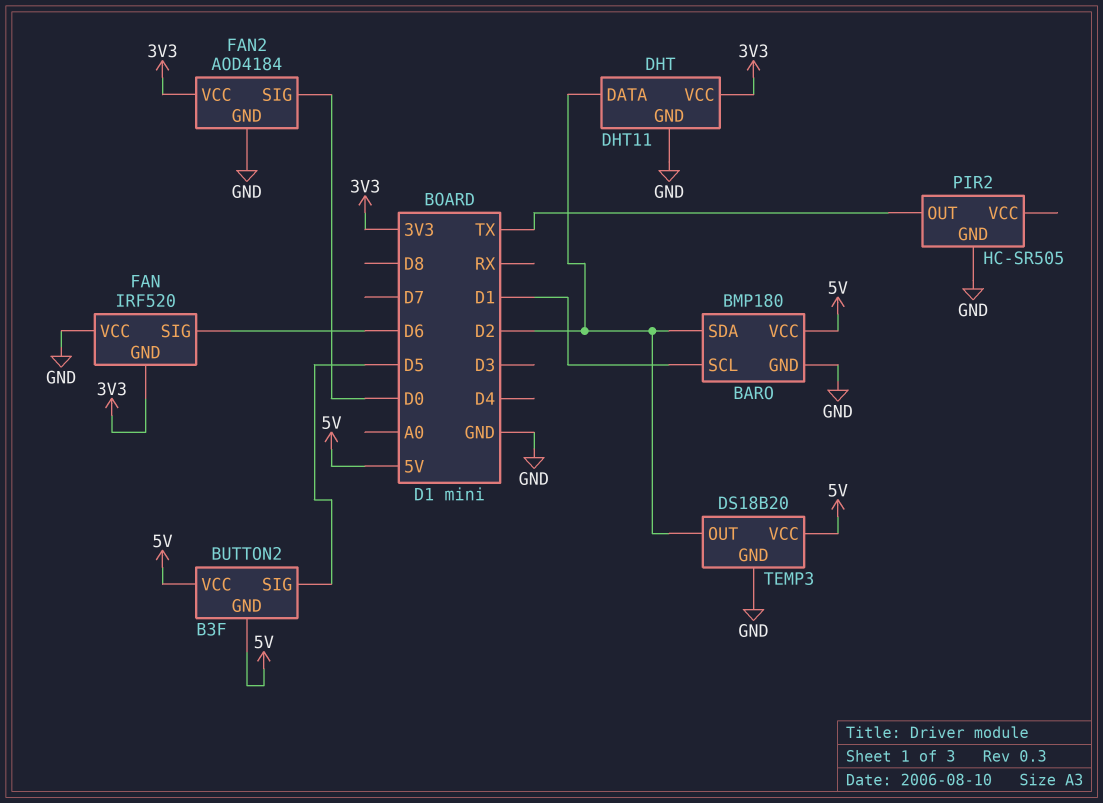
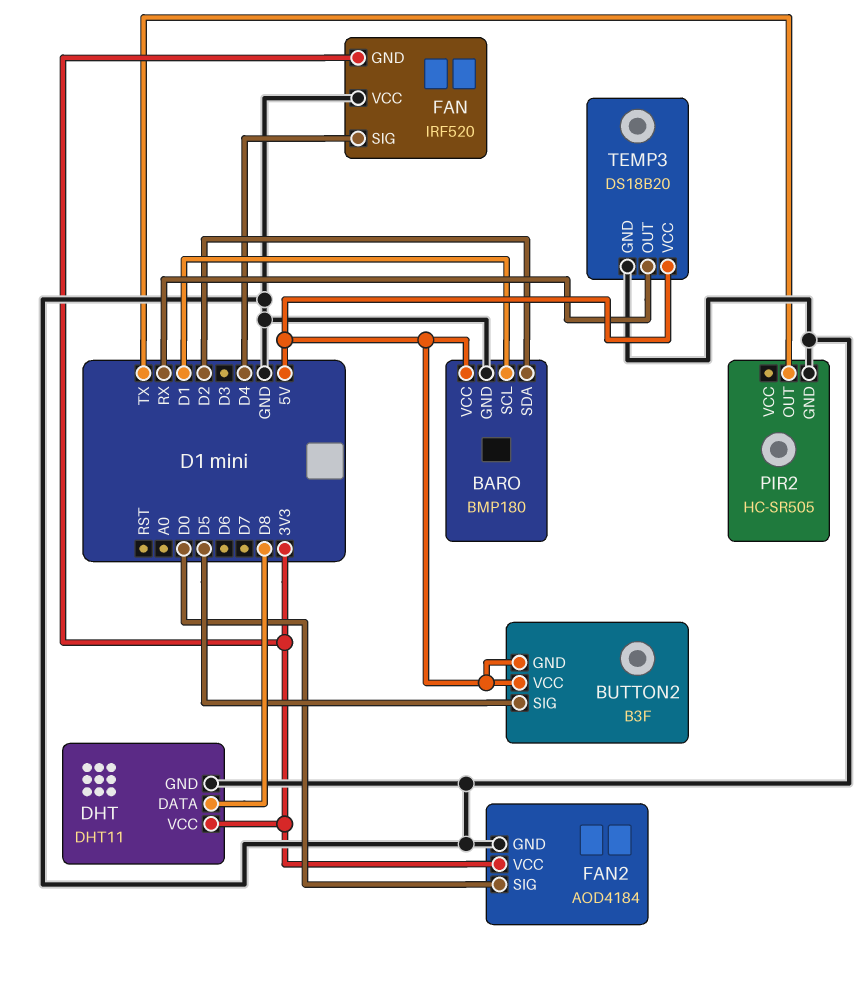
DHT pin DATA: D2 -> D8
FAN pin SIG: D6 -> D4
TEMP3 pin OUT: D2 -> RX

